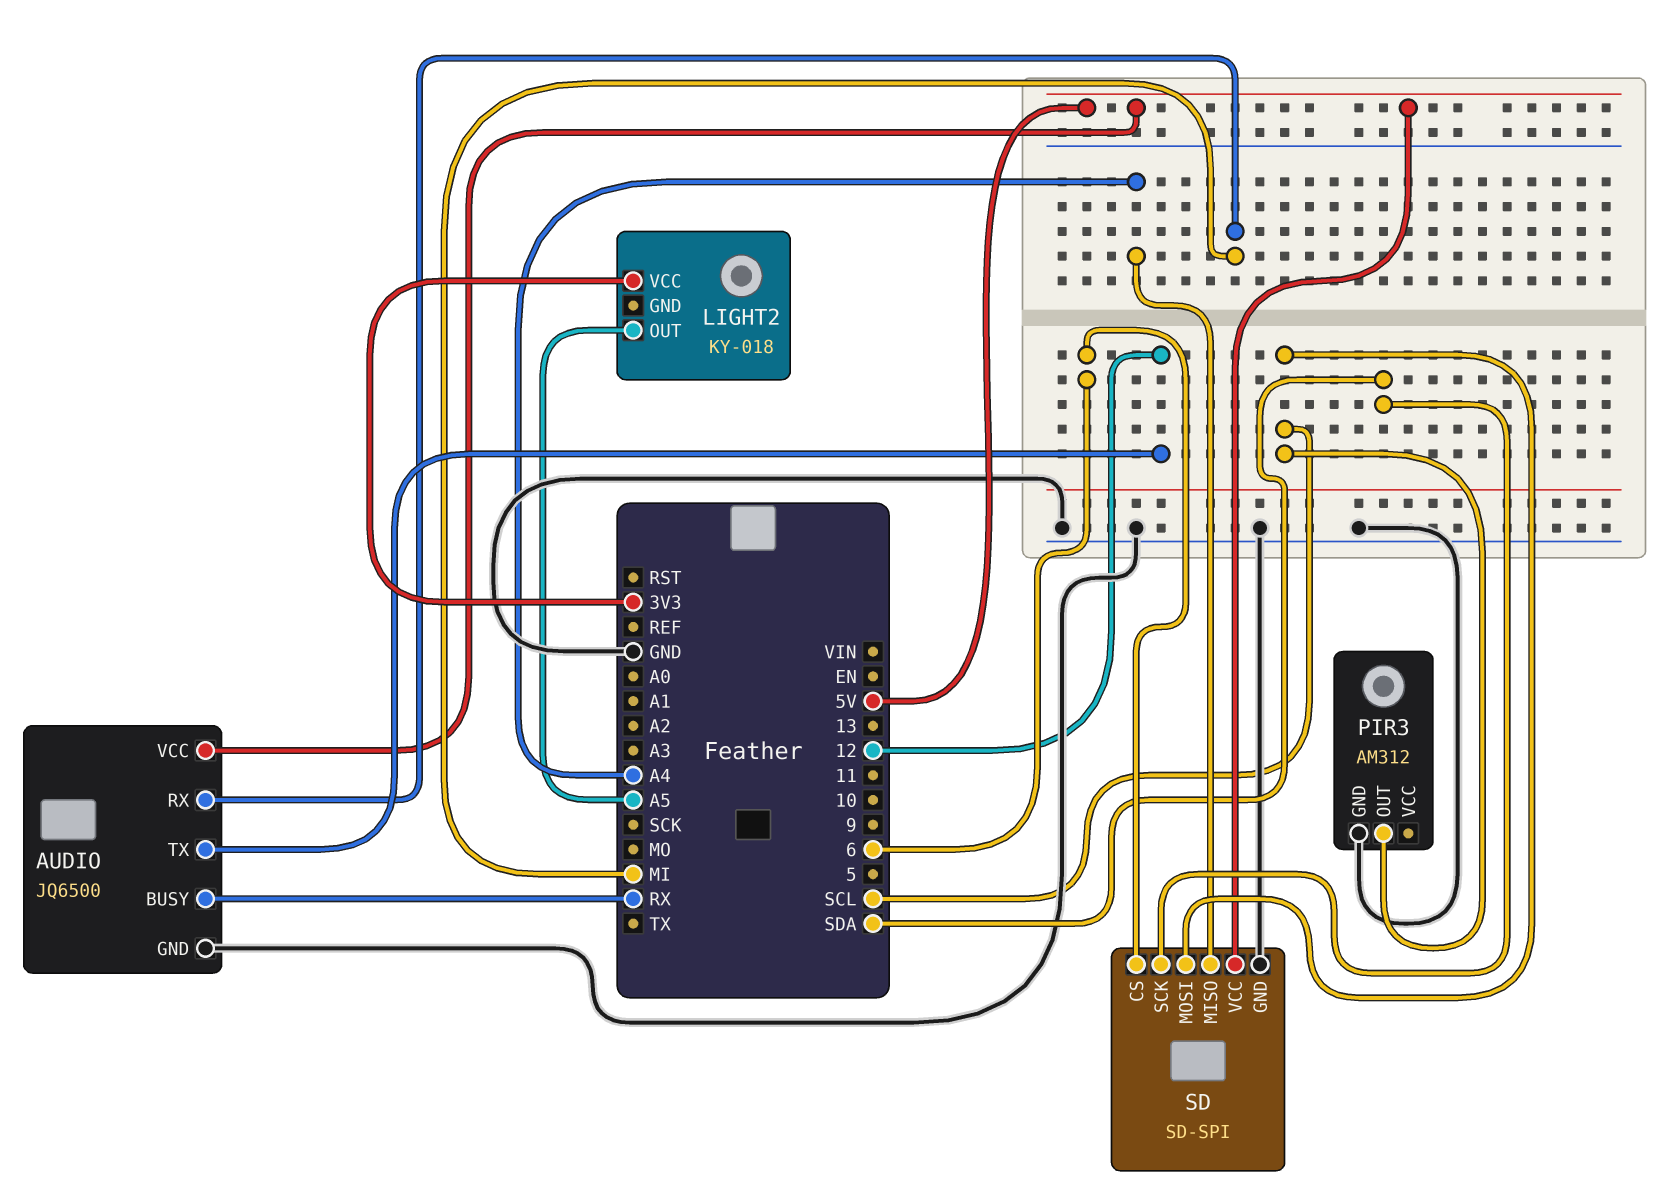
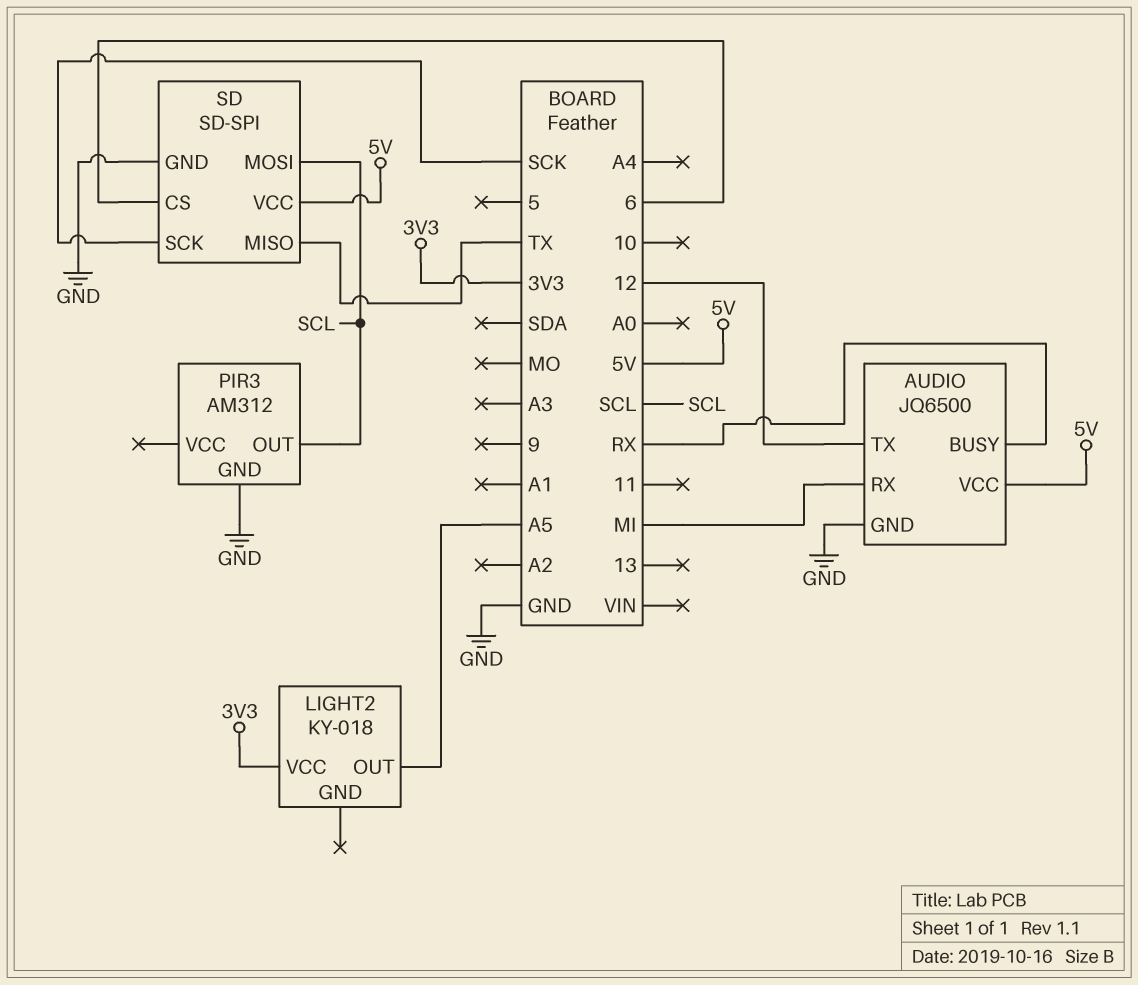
SD pin MISO: A4 -> TX
SD pin SCK: SDA -> SCK

